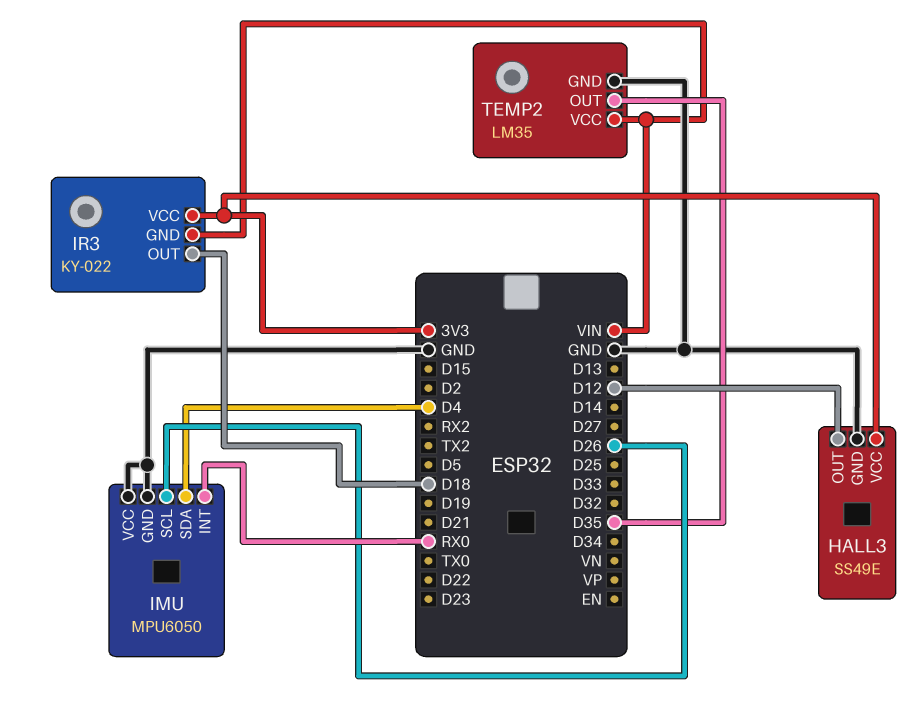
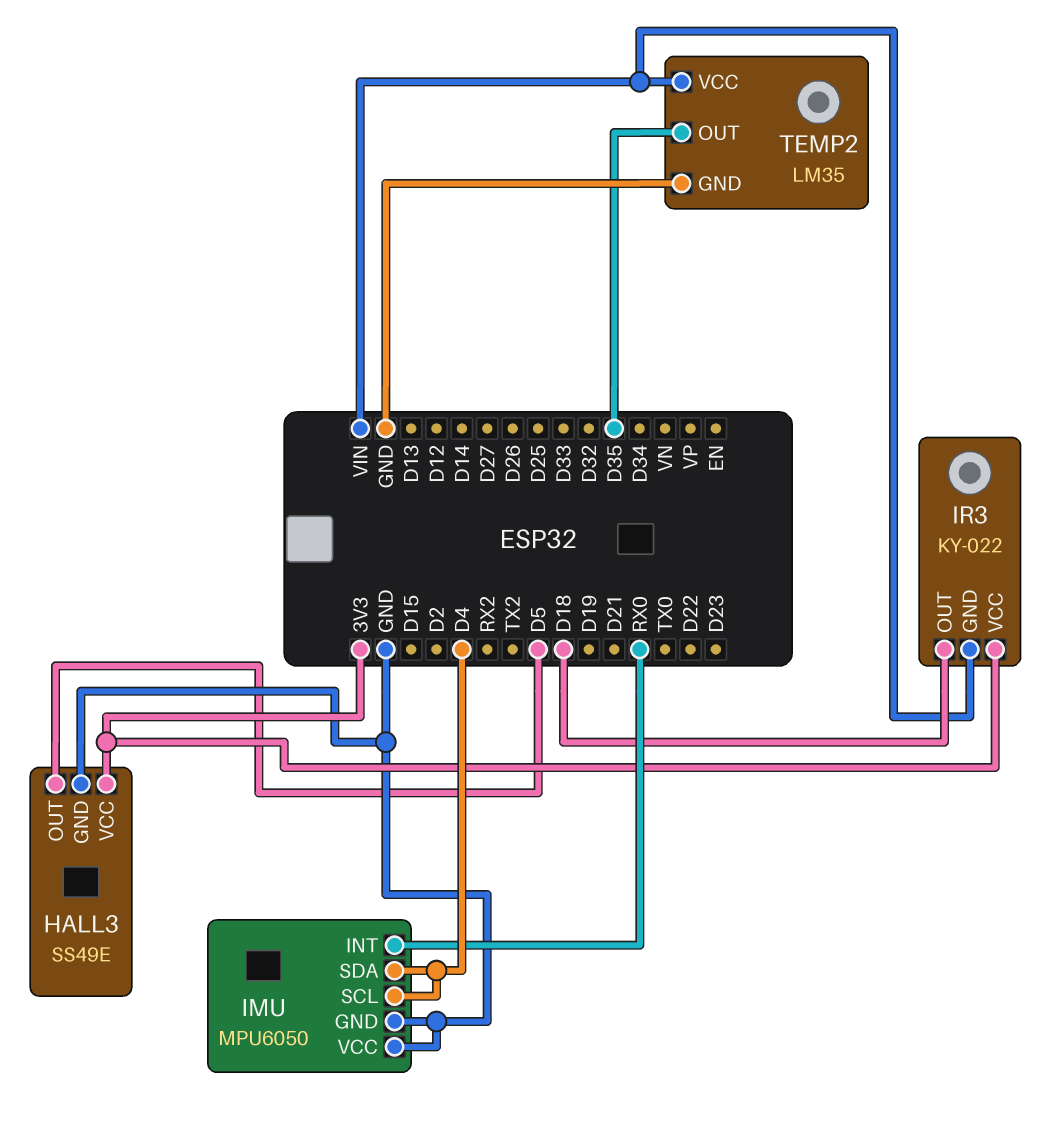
HALL3 pin OUT: D12 -> D5
IMU pin SCL: D26 -> D4

